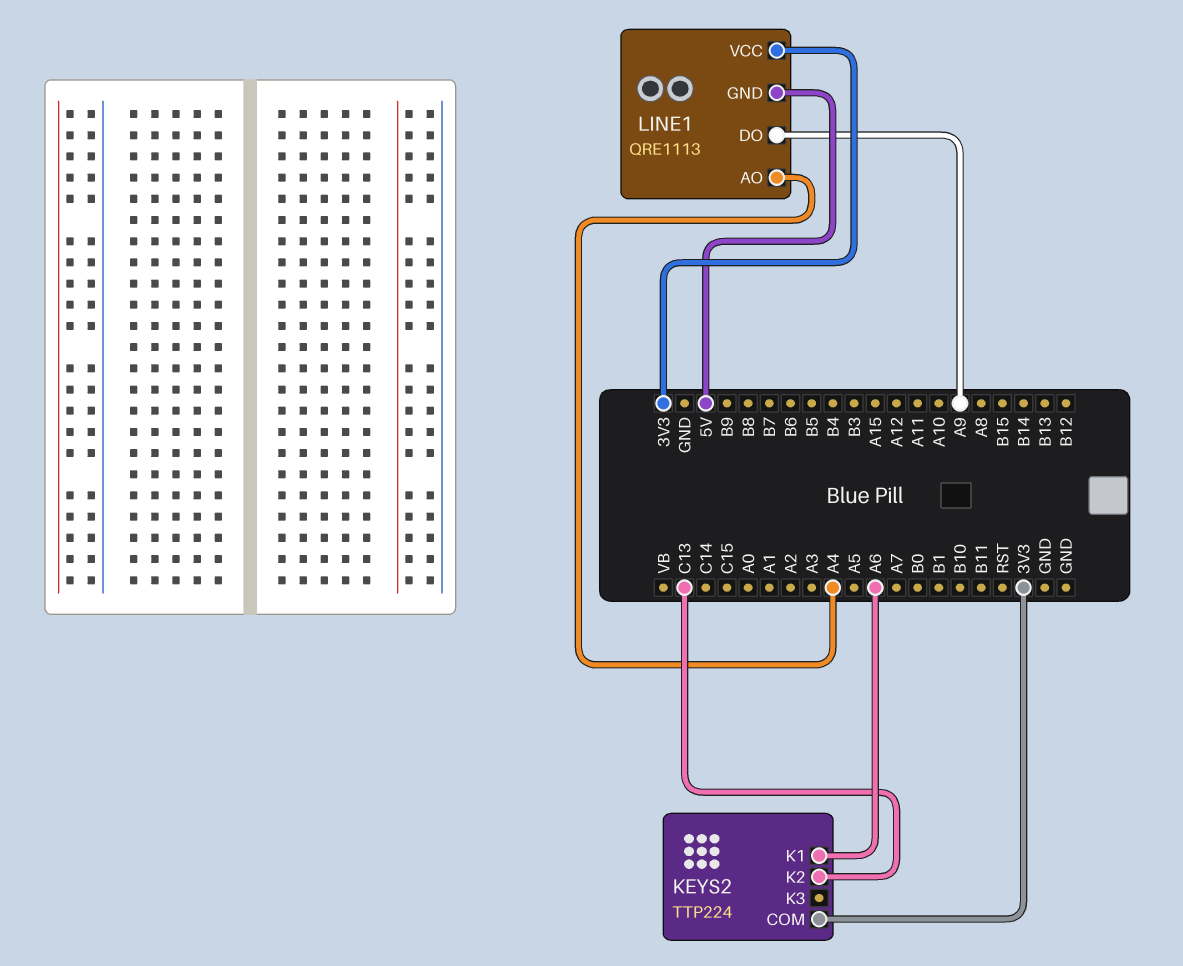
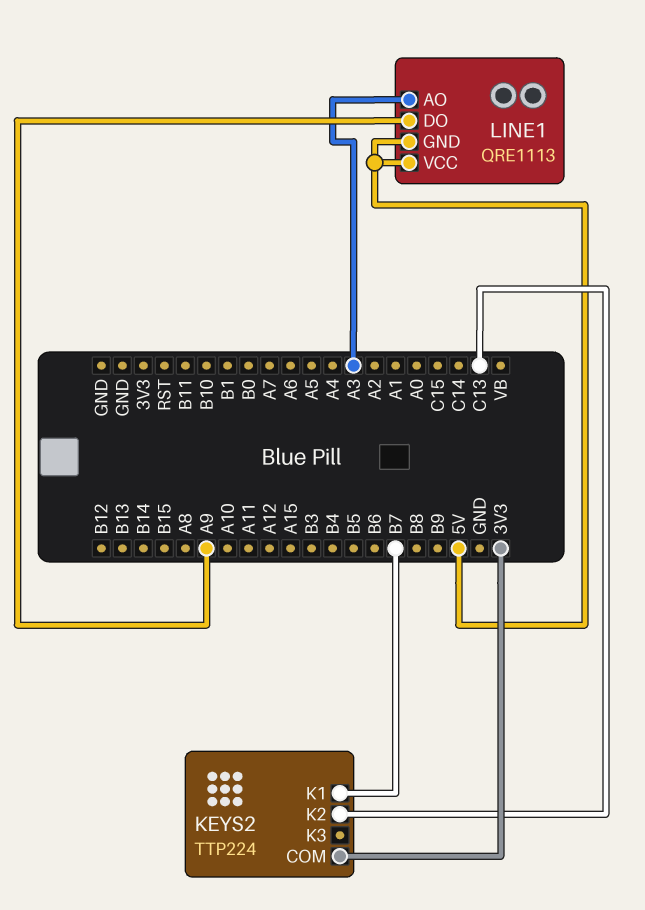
KEYS2 pin K1: A6 -> B7
LINE1 pin AO: A4 -> A3
LINE1 pin VCC: 3V3 -> 5V

